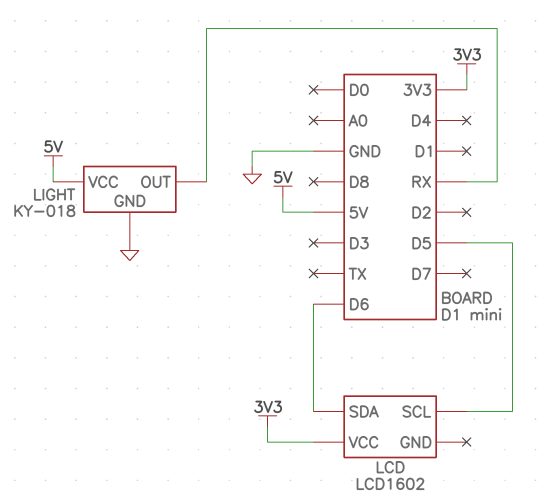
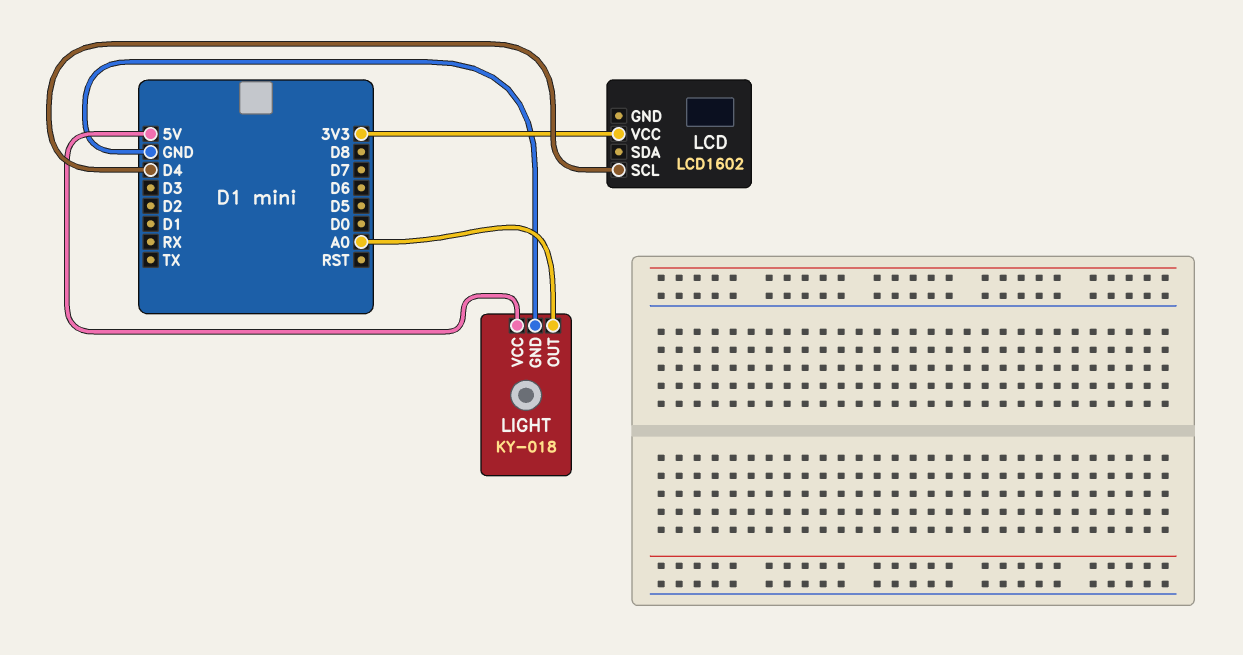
LCD pin SCL: D5 -> D4
LCD pin SDA: D6 -> none
LIGHT pin OUT: RX -> A0

